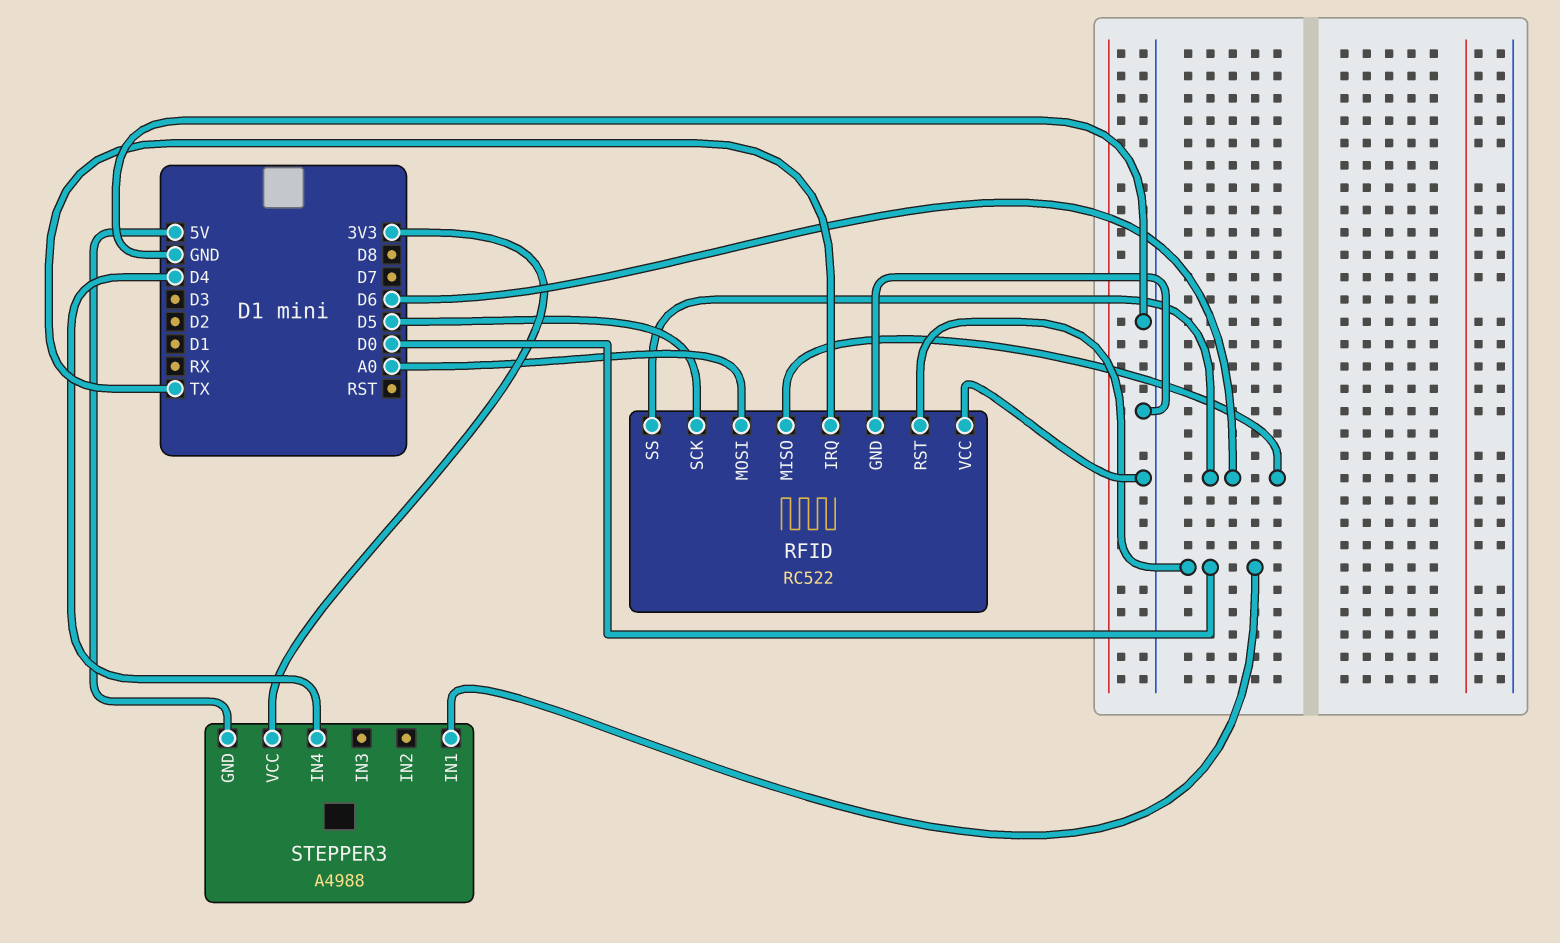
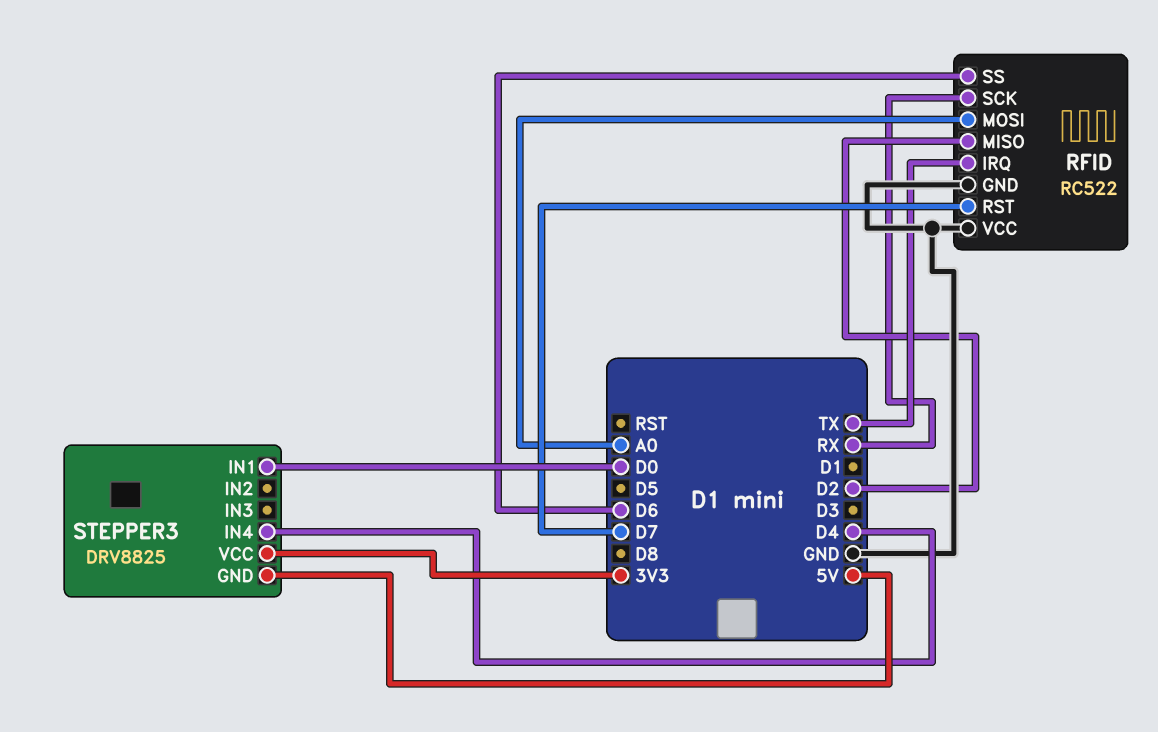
RFID pin MISO: D6 -> D2
RFID pin RST: D0 -> D7
RFID pin SCK: D5 -> RX
STEPPER3: A4988 -> DRV8825

